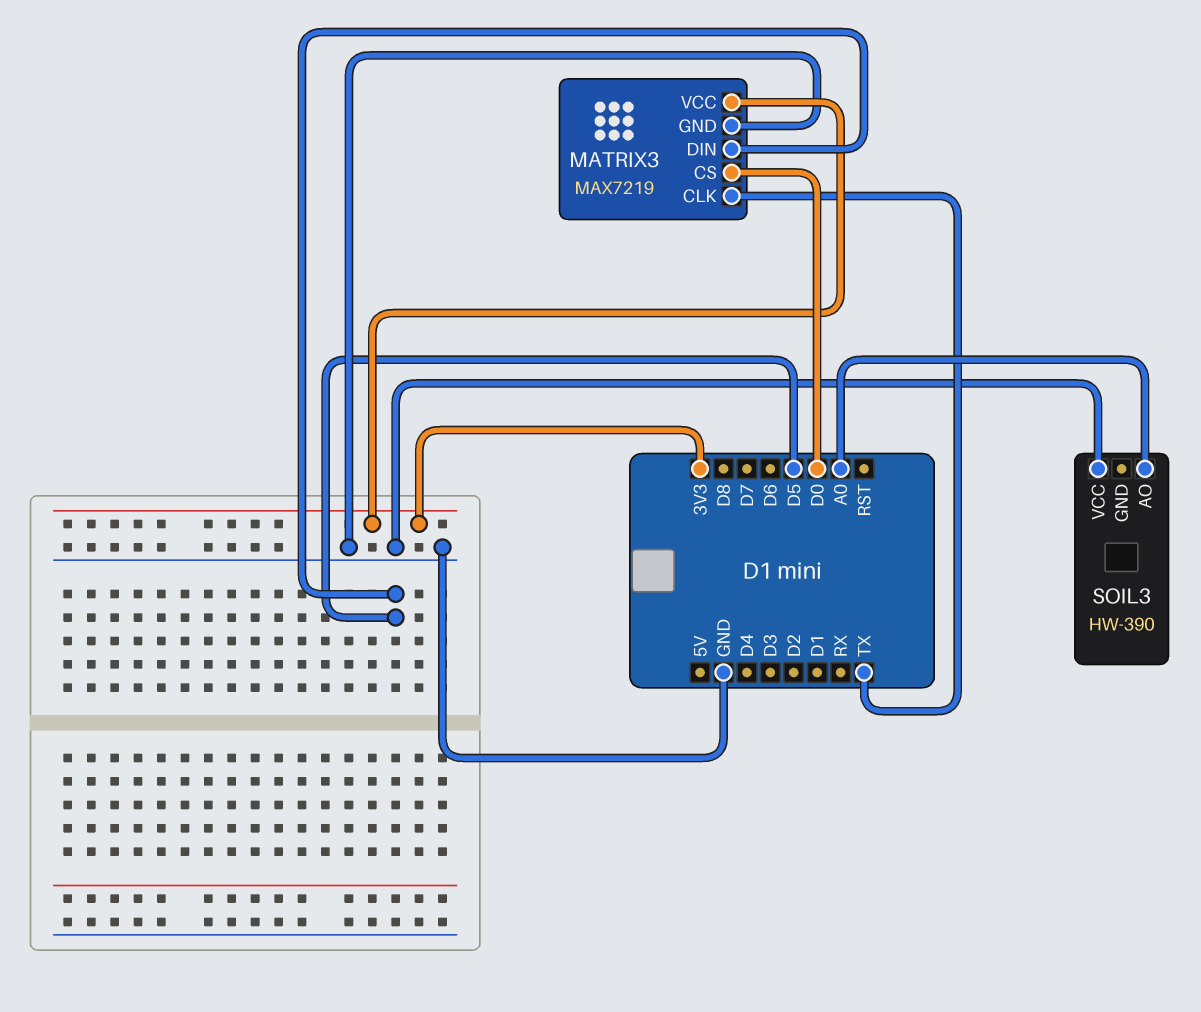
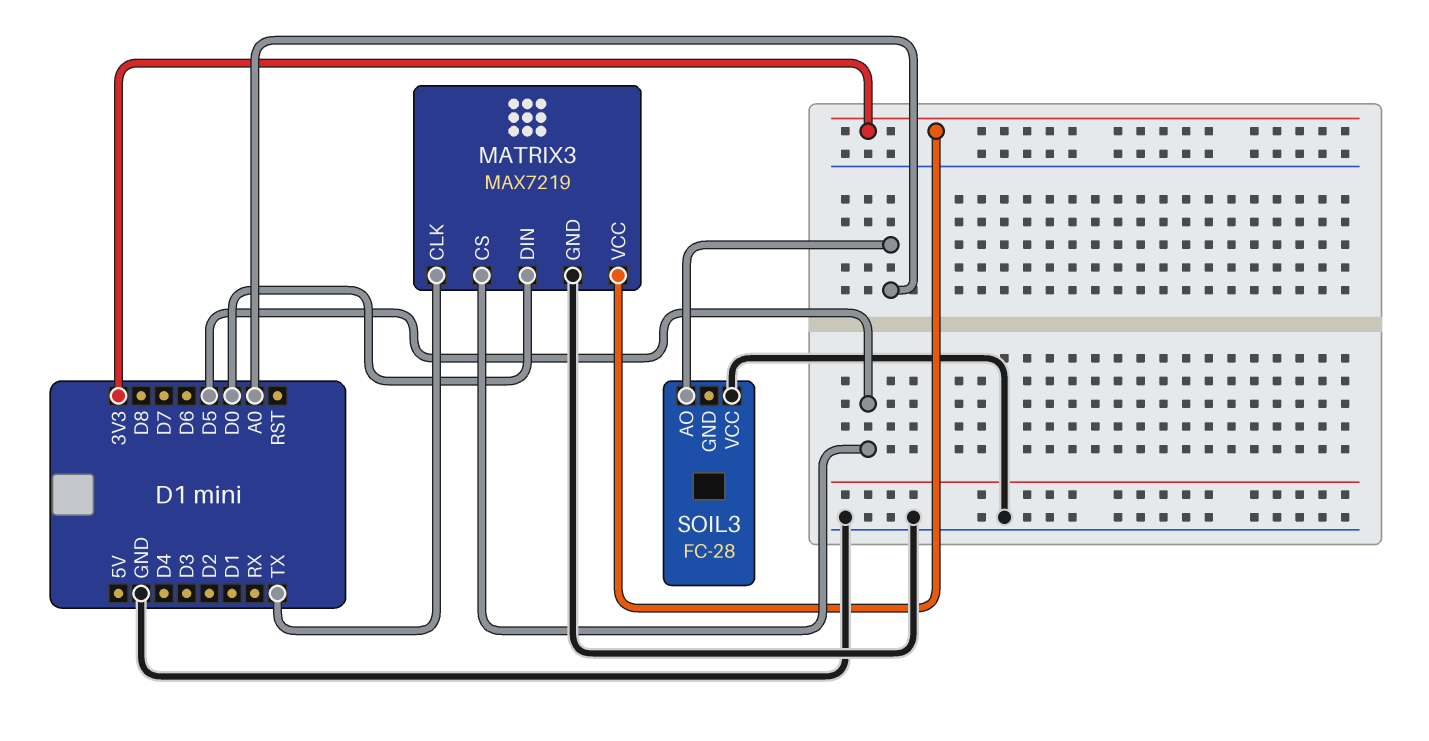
MATRIX3 pin CS: D0 -> D5
MATRIX3 pin DIN: D5 -> D0
SOIL3: HW-390 -> FC-28

